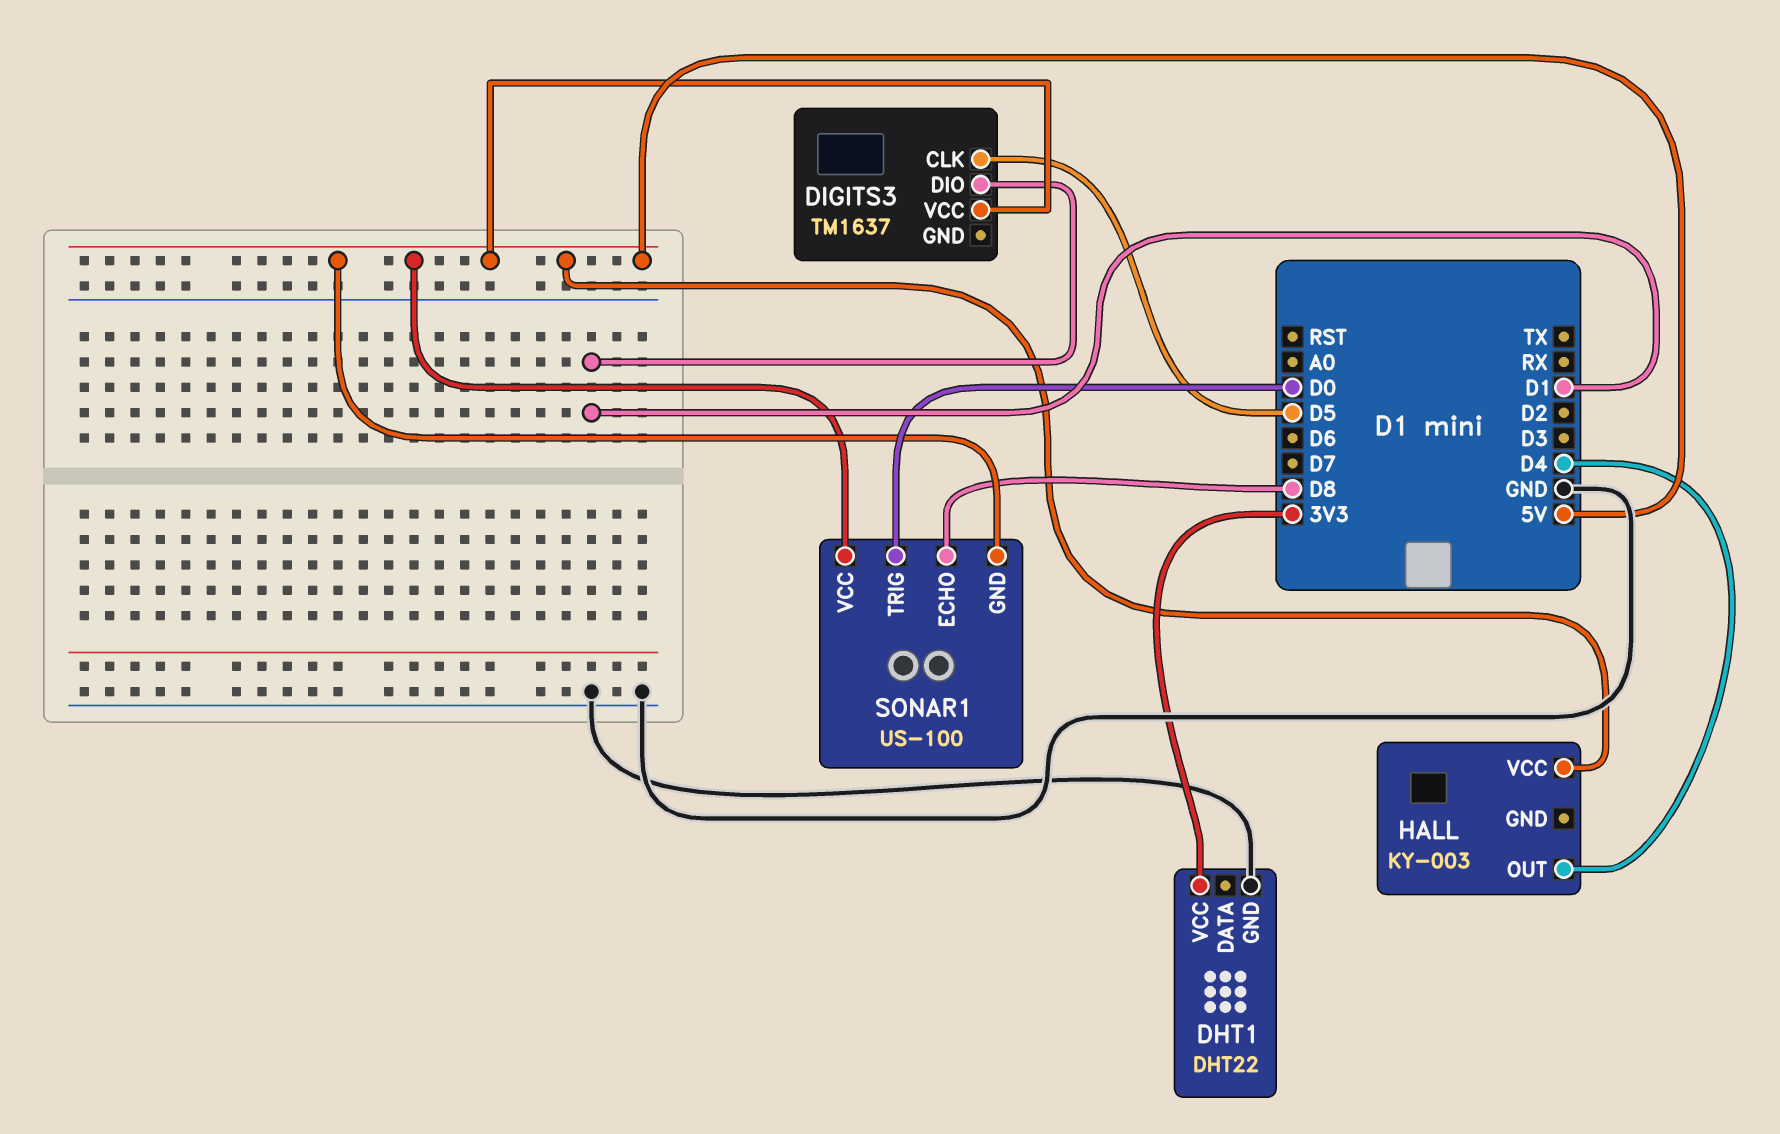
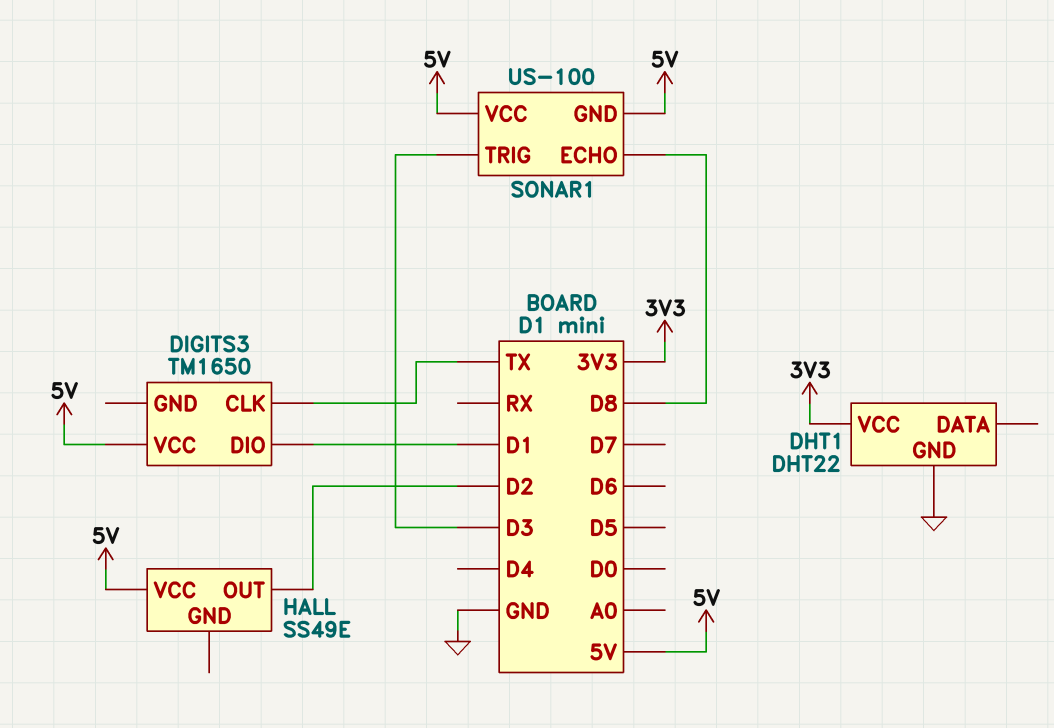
DIGITS3: TM1637 -> TM1650
DIGITS3 pin CLK: D5 -> TX
HALL: KY-003 -> SS49E
HALL pin OUT: D4 -> D2
SONAR1 pin TRIG: D0 -> D3

